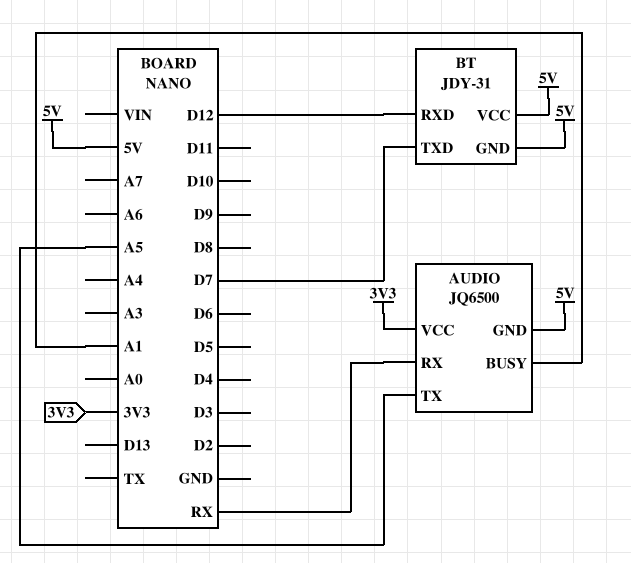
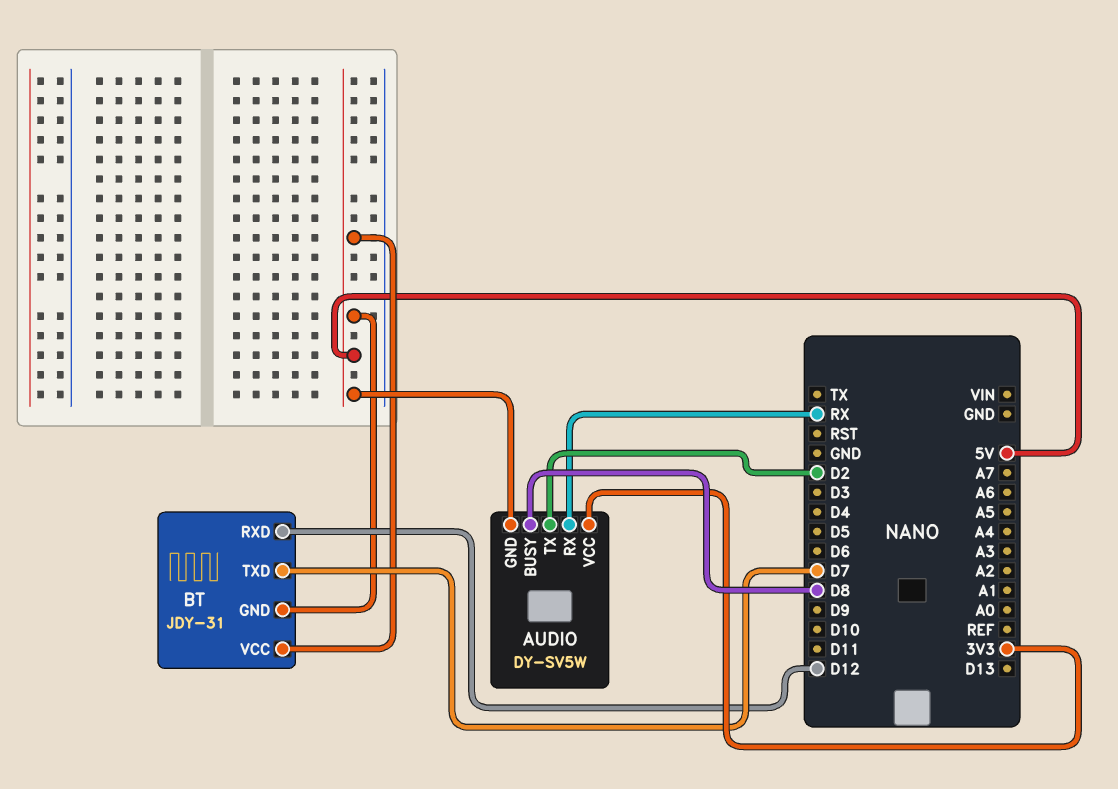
AUDIO: JQ6500 -> DY-SV5W
AUDIO pin BUSY: A1 -> D8
AUDIO pin TX: A5 -> D2

